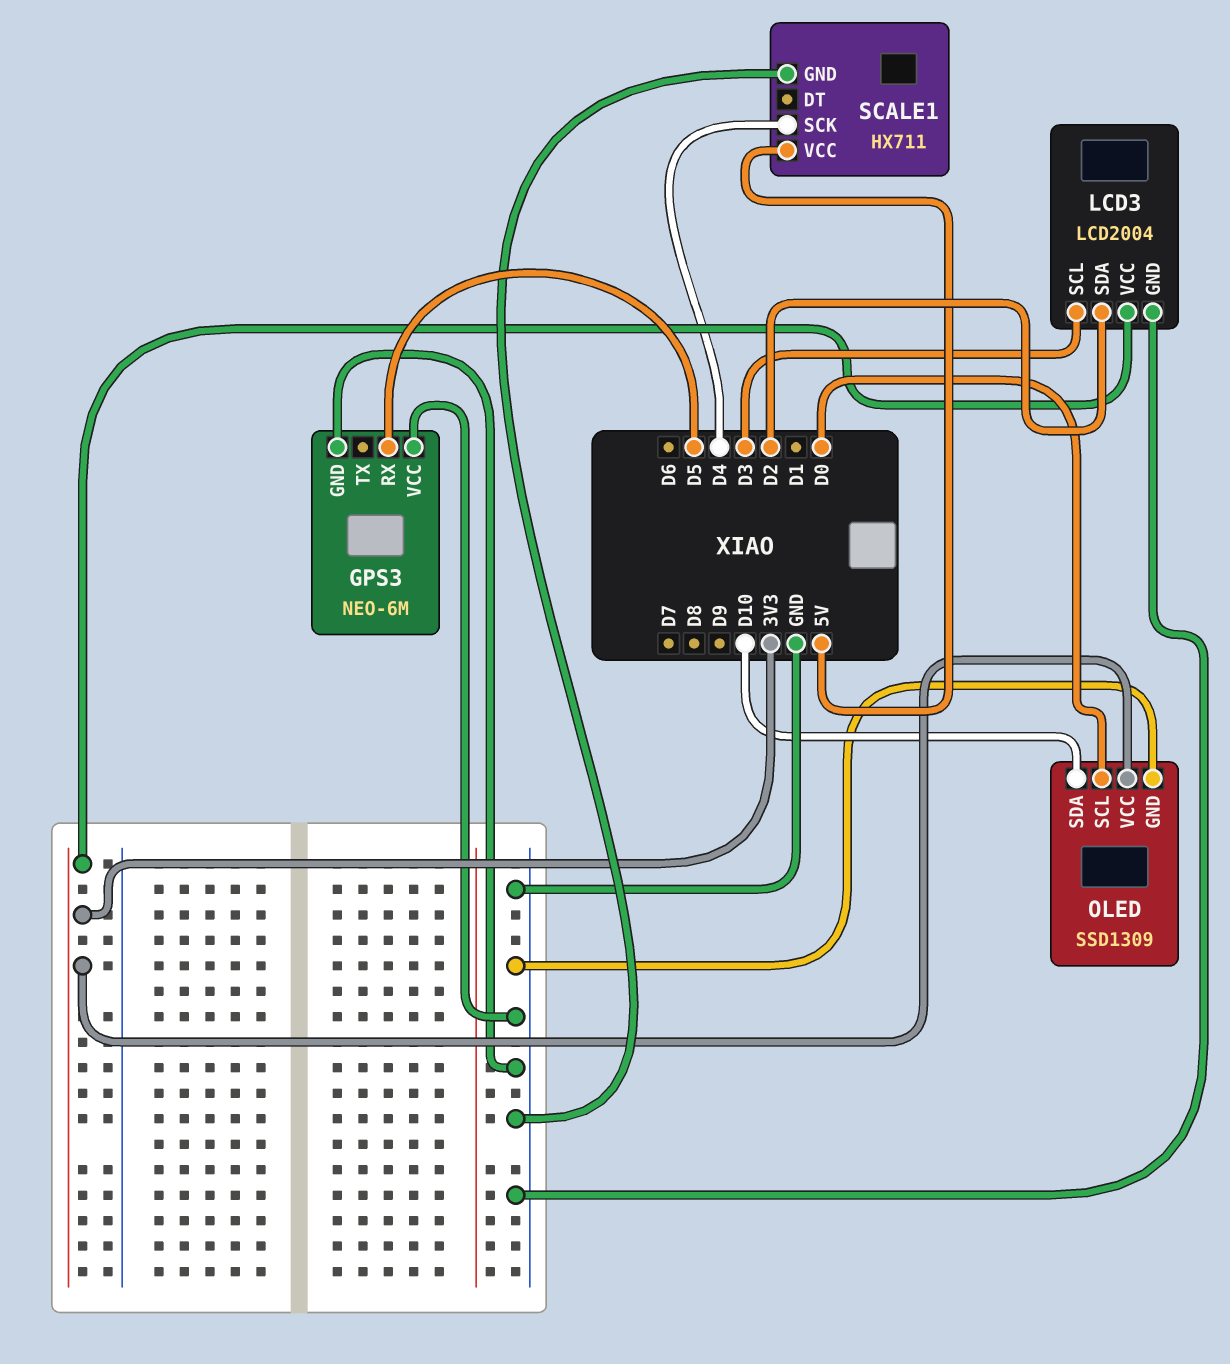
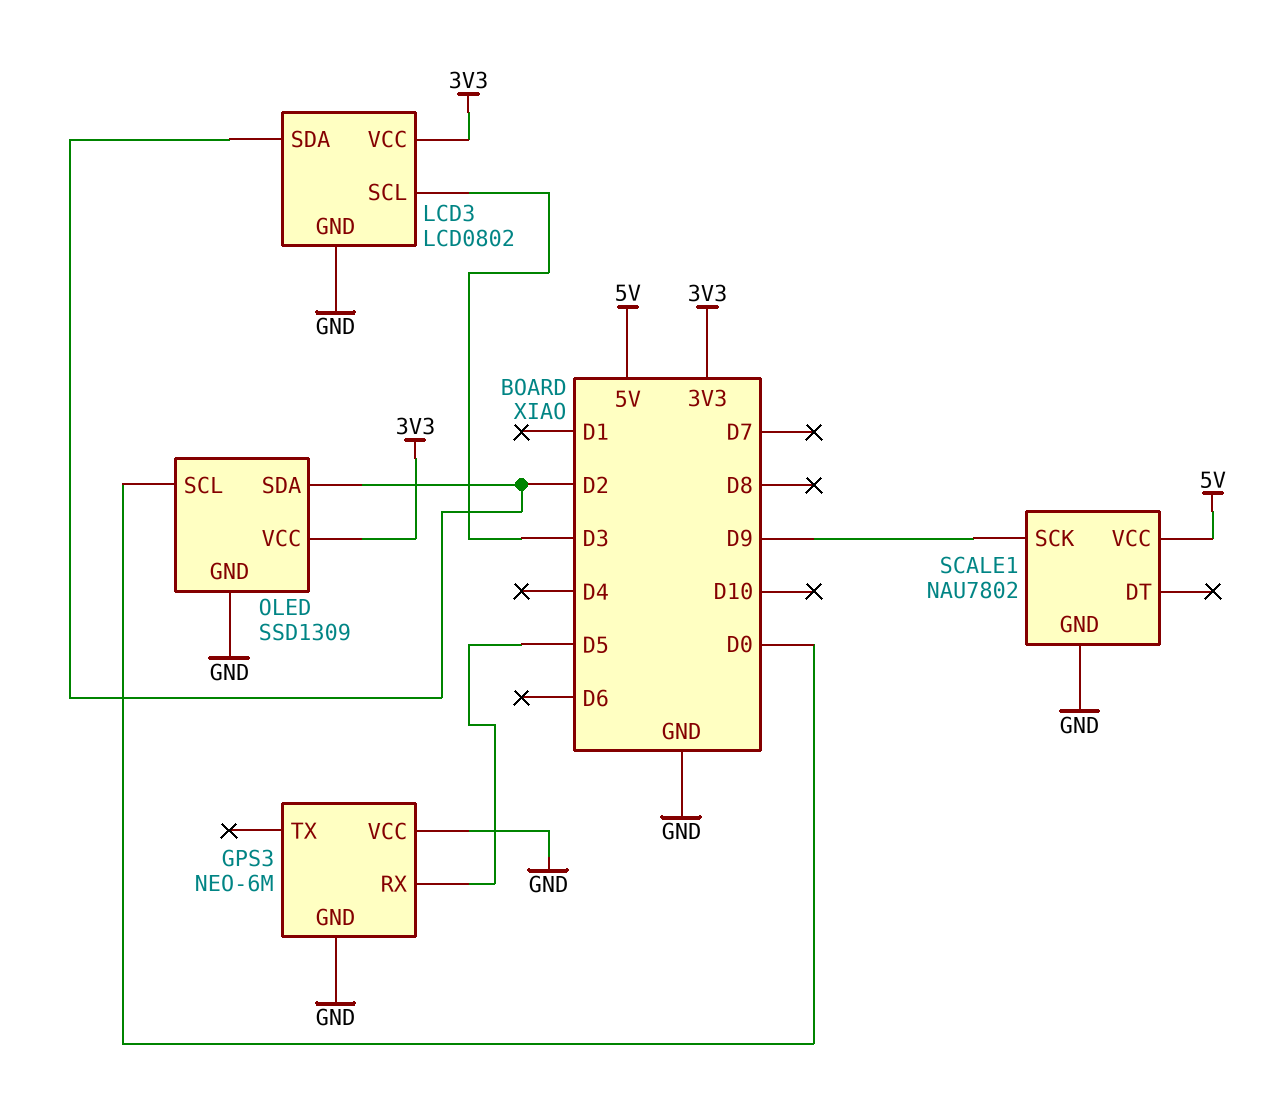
LCD3: LCD2004 -> LCD0802
OLED pin SDA: D10 -> D2
SCALE1: HX711 -> NAU7802
SCALE1 pin SCK: D4 -> D9

